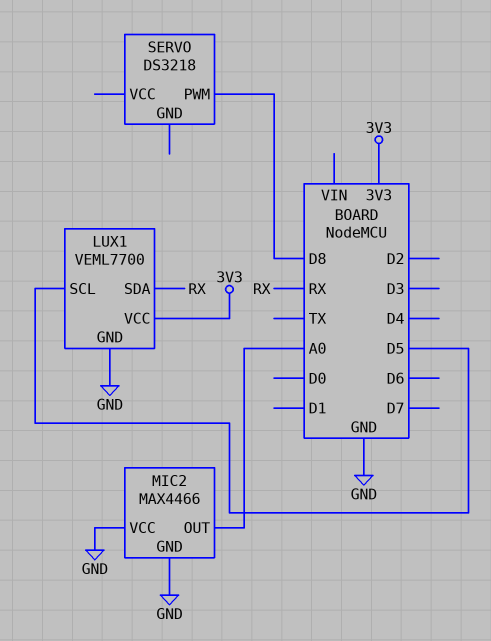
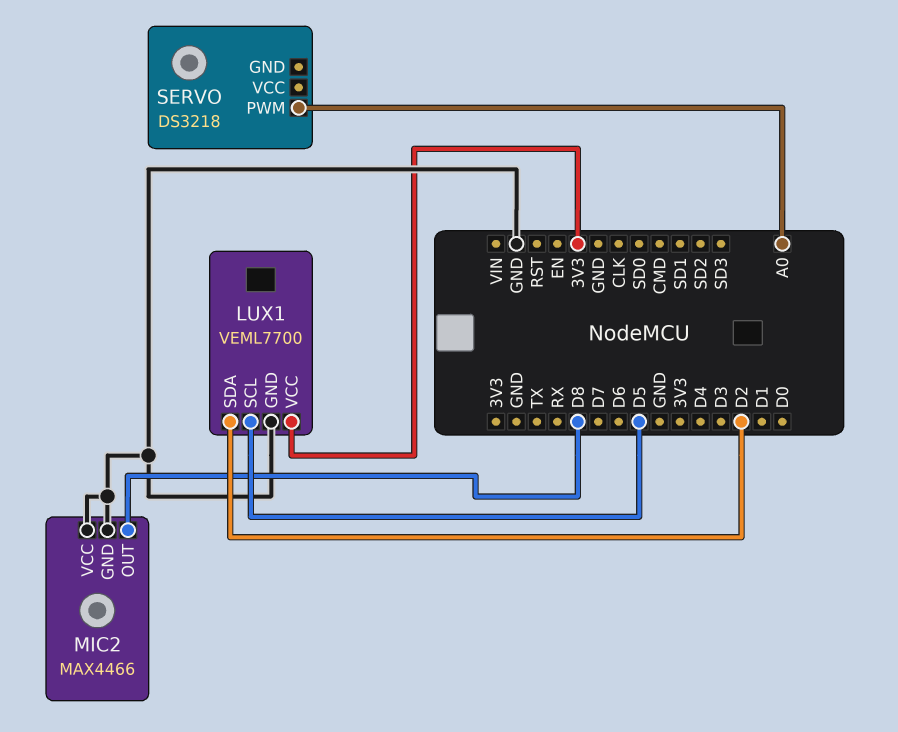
LUX1 pin SDA: RX -> D2
MIC2 pin OUT: A0 -> D8
SERVO pin PWM: D8 -> A0

